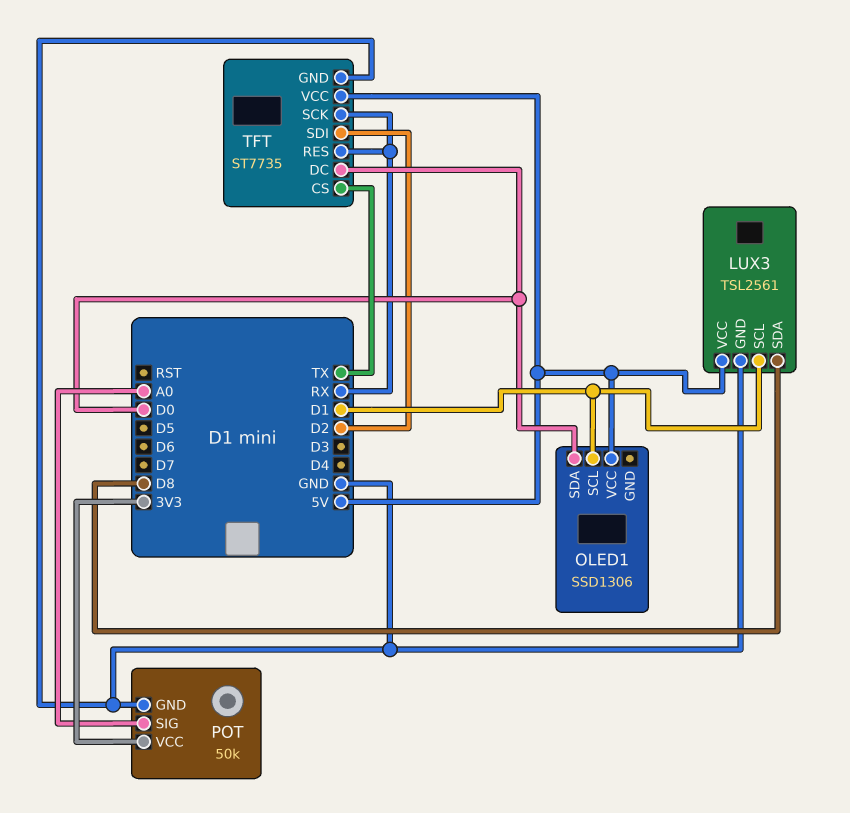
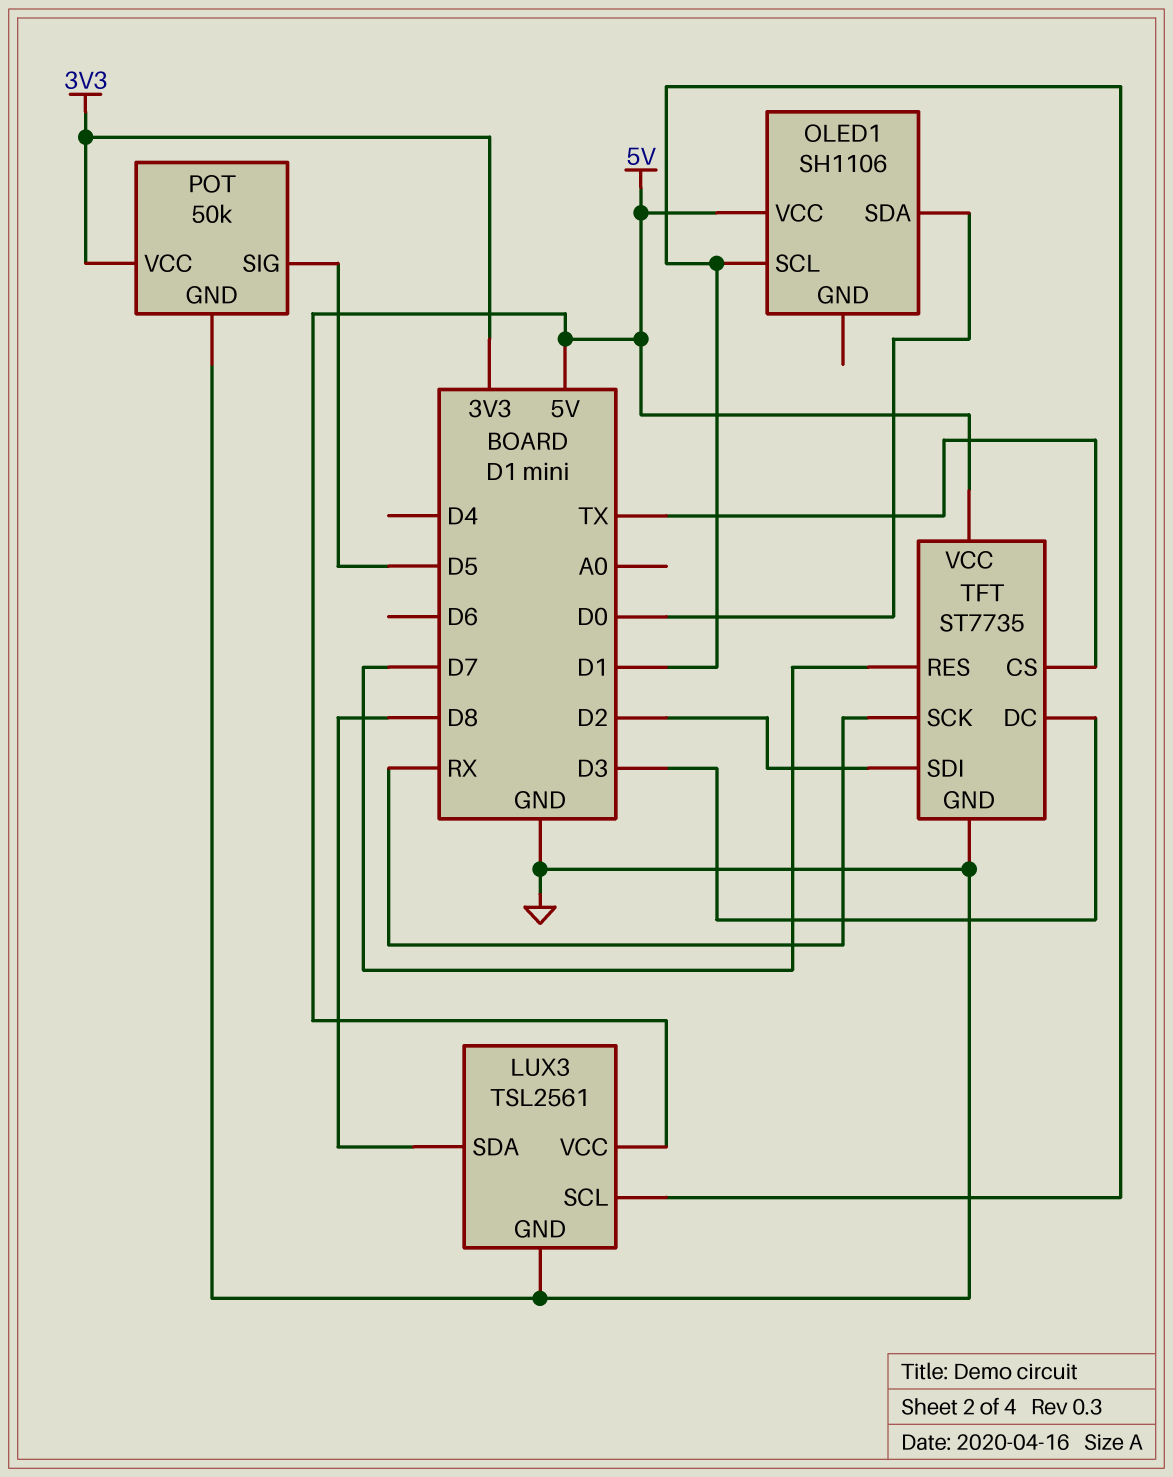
OLED1: SSD1306 -> SH1106
POT pin SIG: A0 -> D5
TFT pin DC: D0 -> D3
TFT pin RES: RX -> D7

